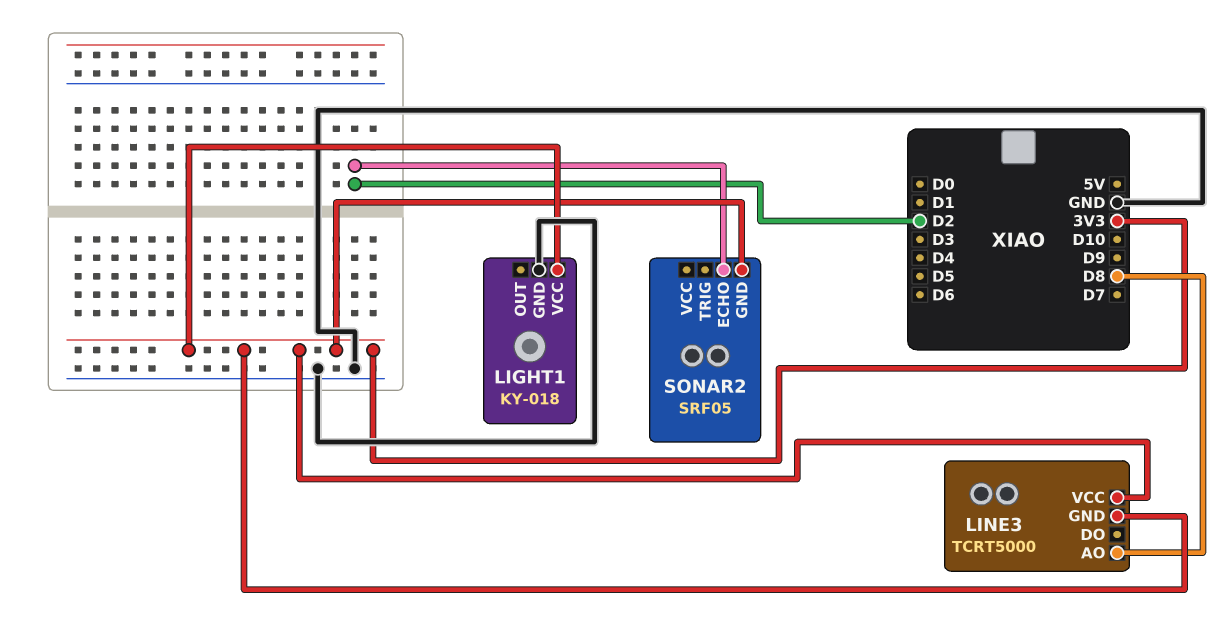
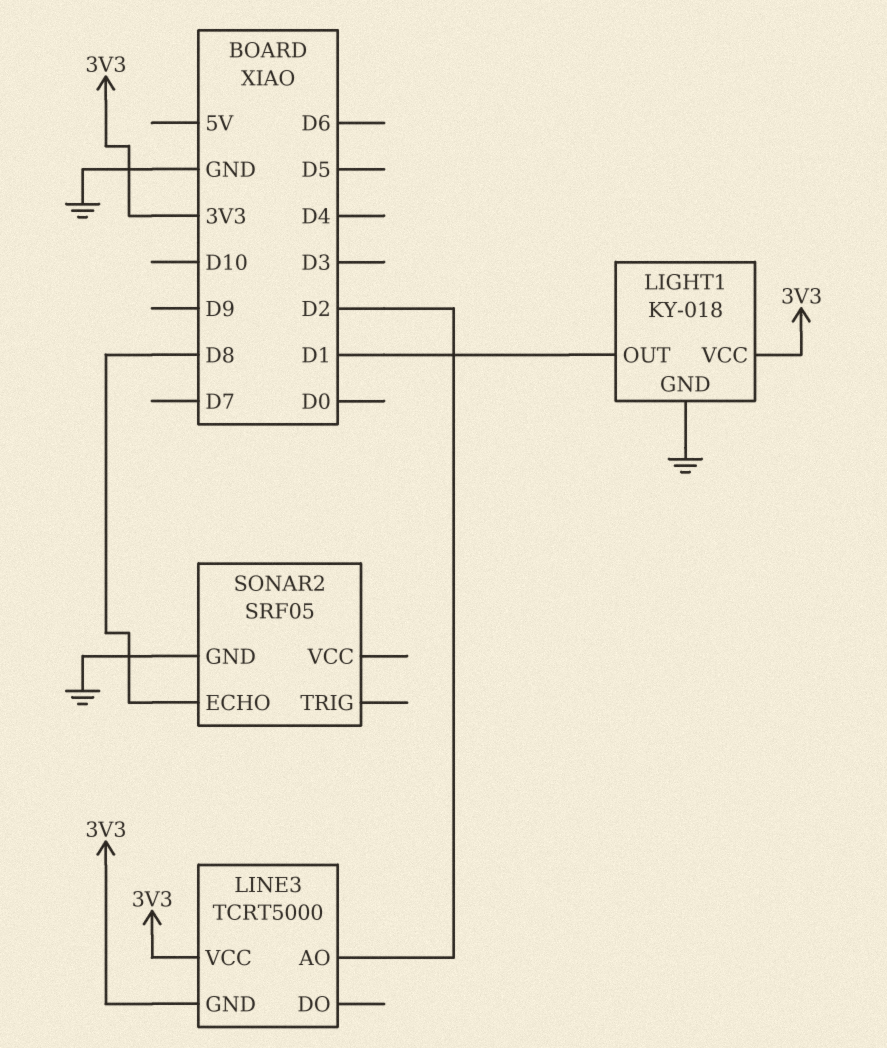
LIGHT1 pin OUT: none -> D1
LINE3 pin AO: D8 -> D2
SONAR2 pin ECHO: D2 -> D8
SONAR2 pin GND: 3V3 -> GND

